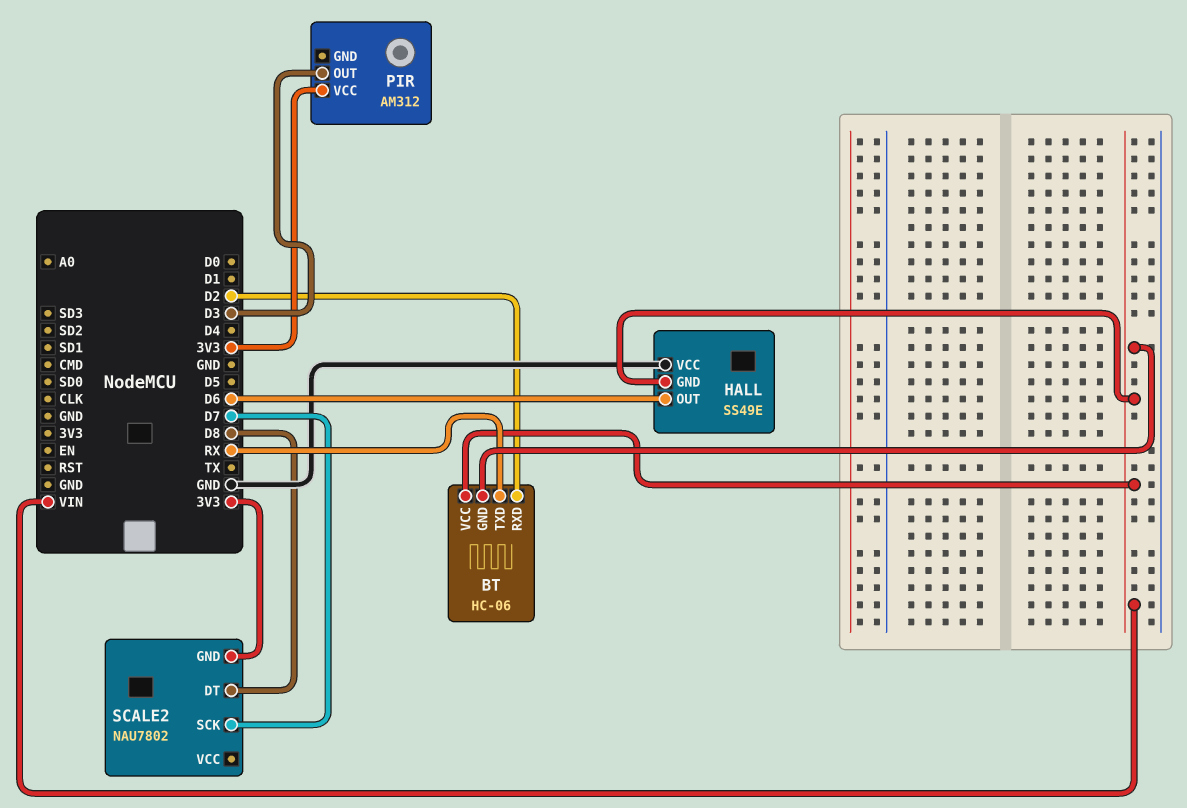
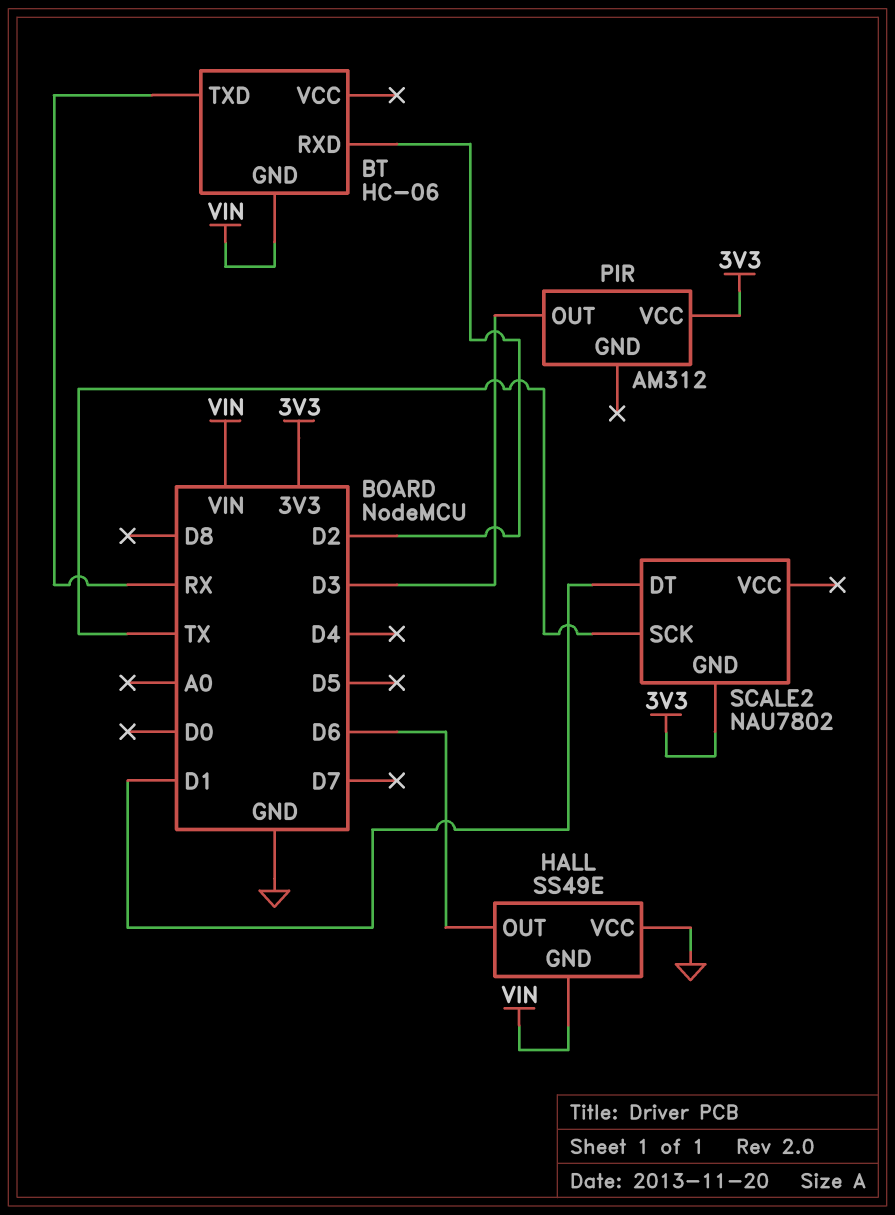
BT pin VCC: VIN -> none
SCALE2 pin DT: D8 -> D1
SCALE2 pin SCK: D7 -> TX

